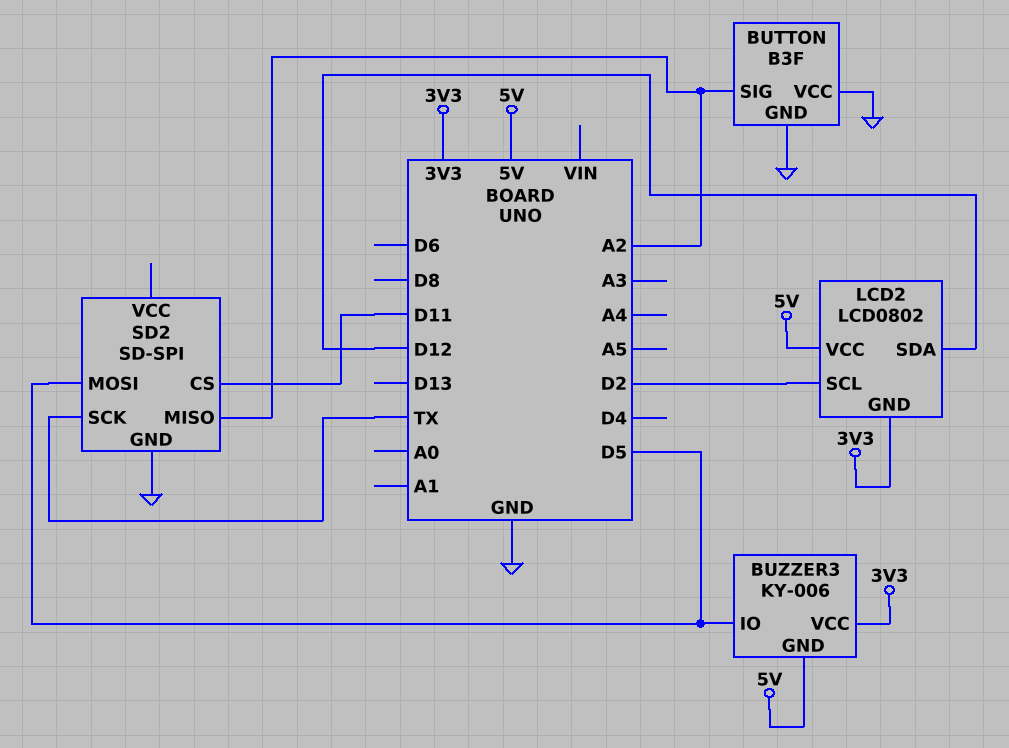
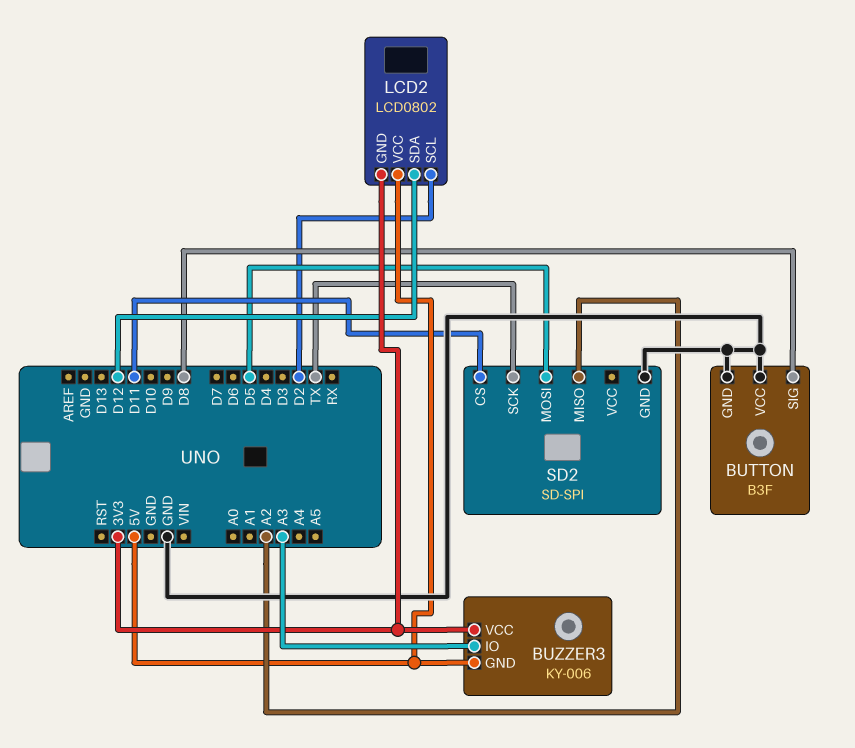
BUTTON pin SIG: A2 -> D8
BUZZER3 pin IO: D5 -> A3

